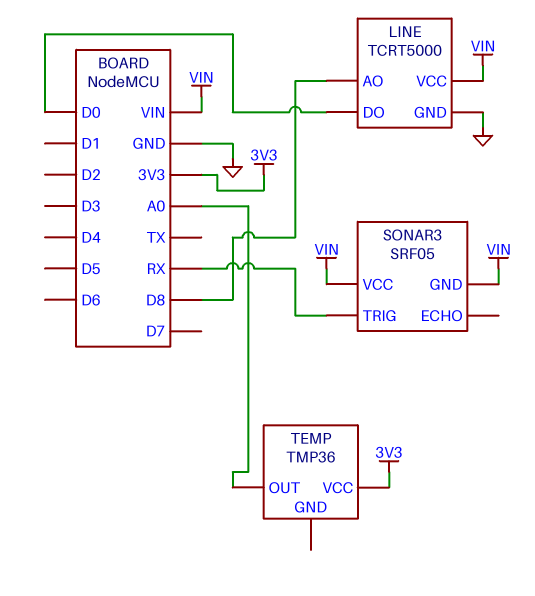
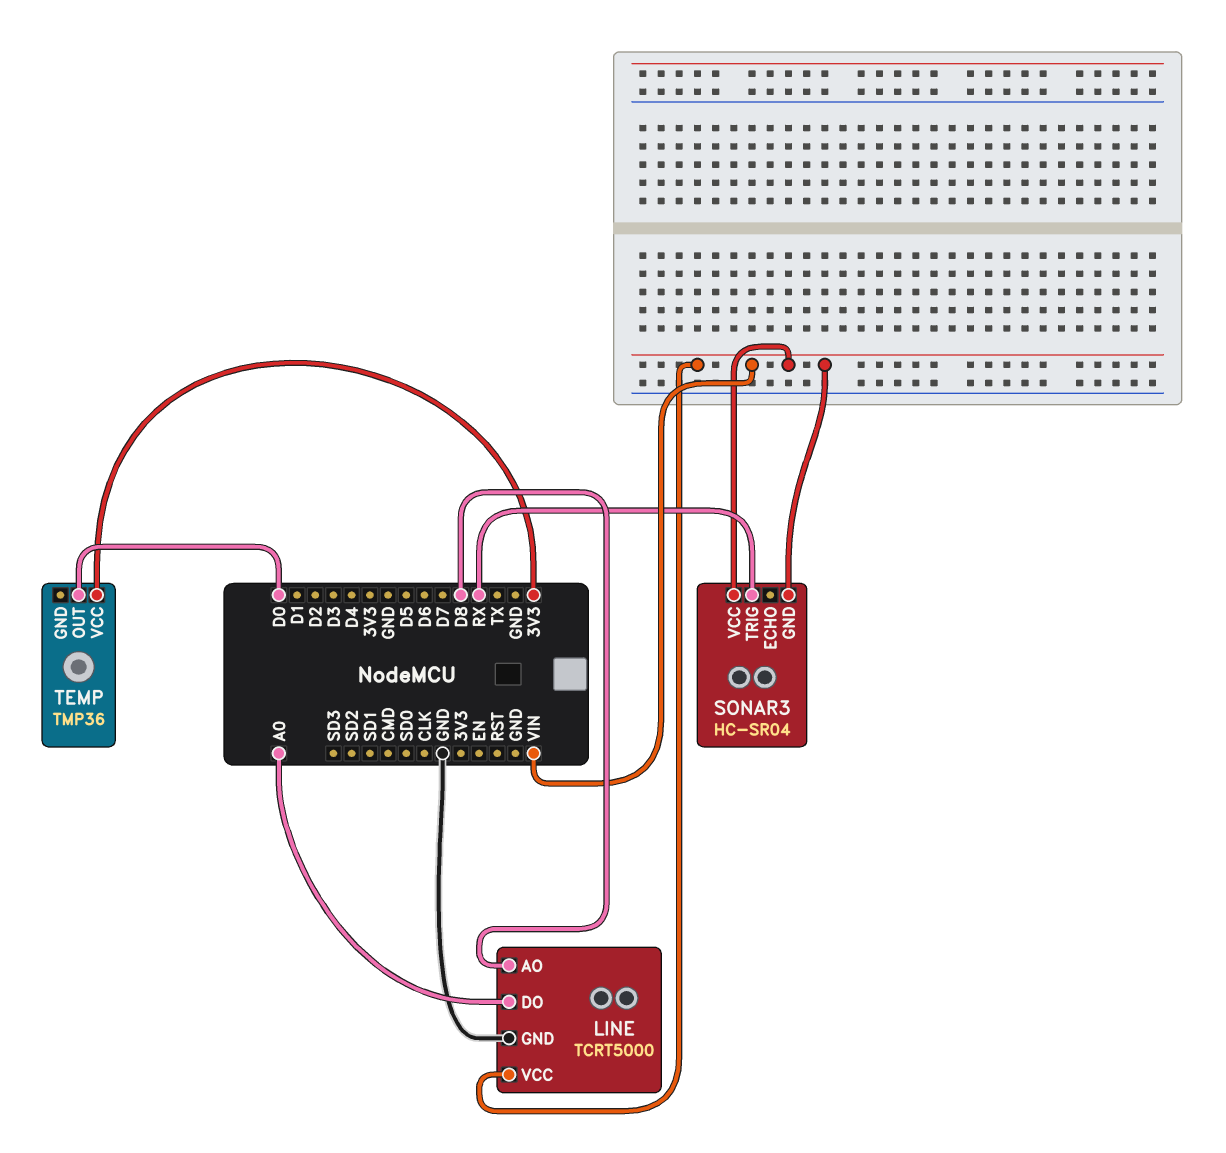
LINE pin DO: D0 -> A0
SONAR3: SRF05 -> HC-SR04
TEMP pin OUT: A0 -> D0

